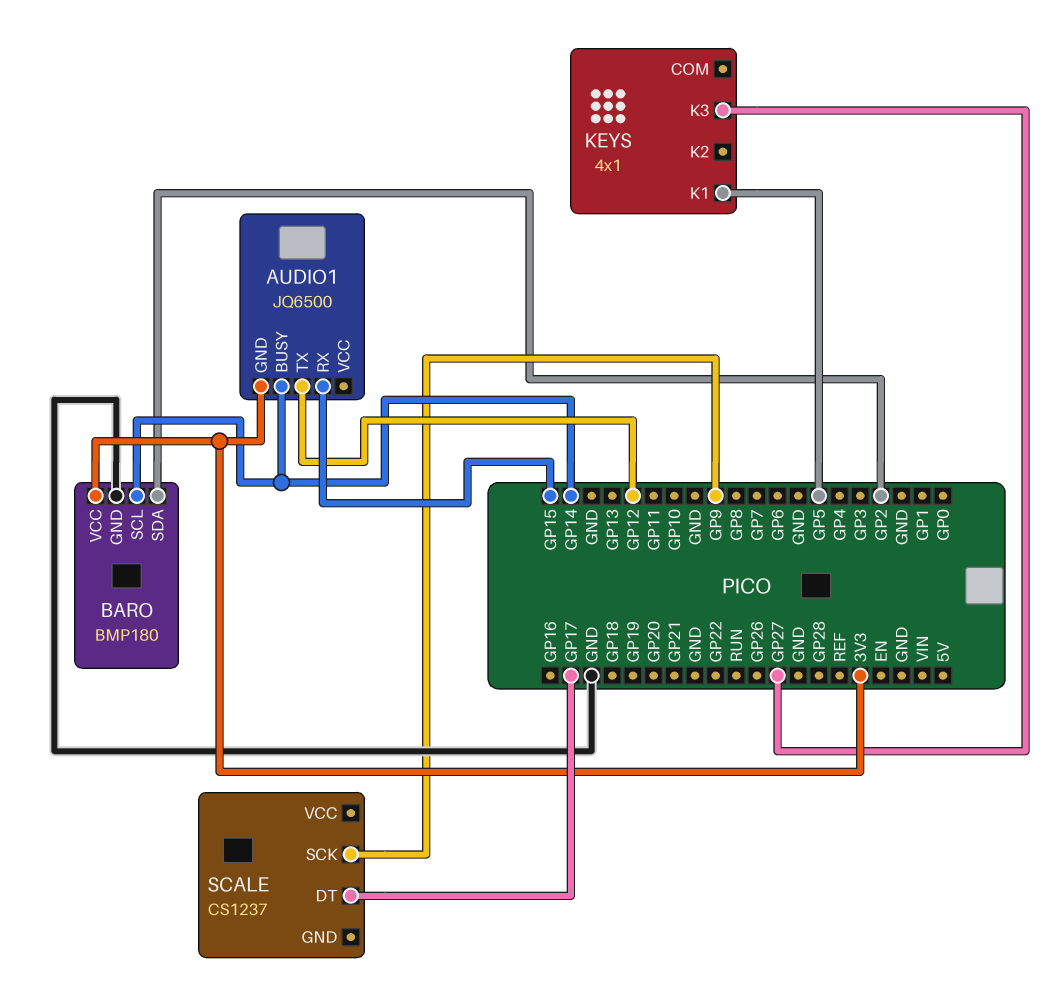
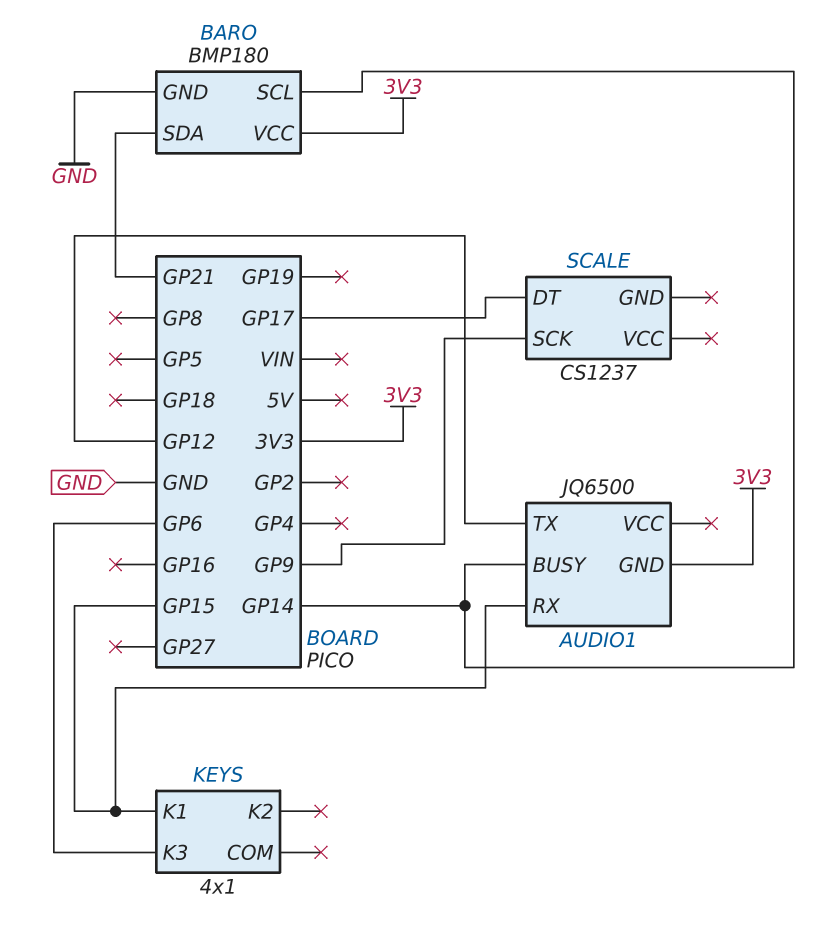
BARO pin SDA: GP2 -> GP21
KEYS pin K1: GP5 -> GP15
KEYS pin K3: GP27 -> GP6

